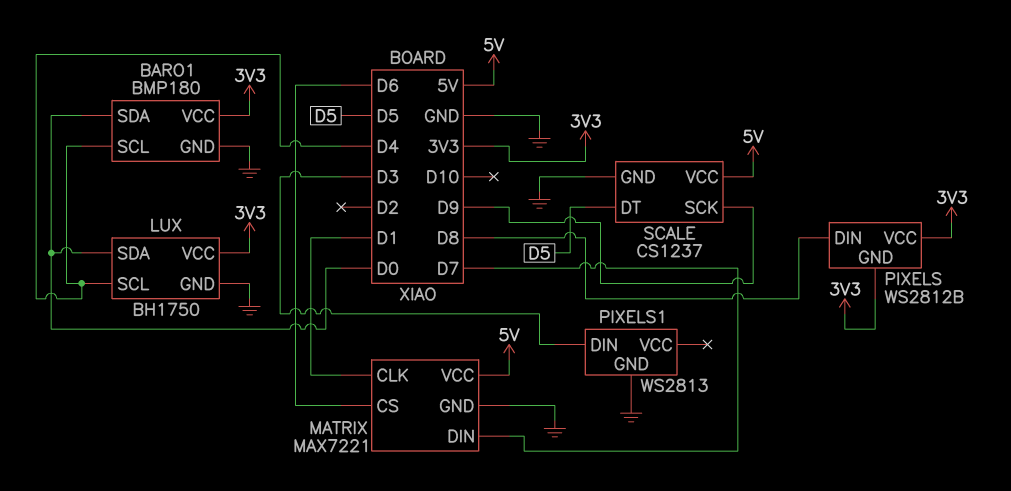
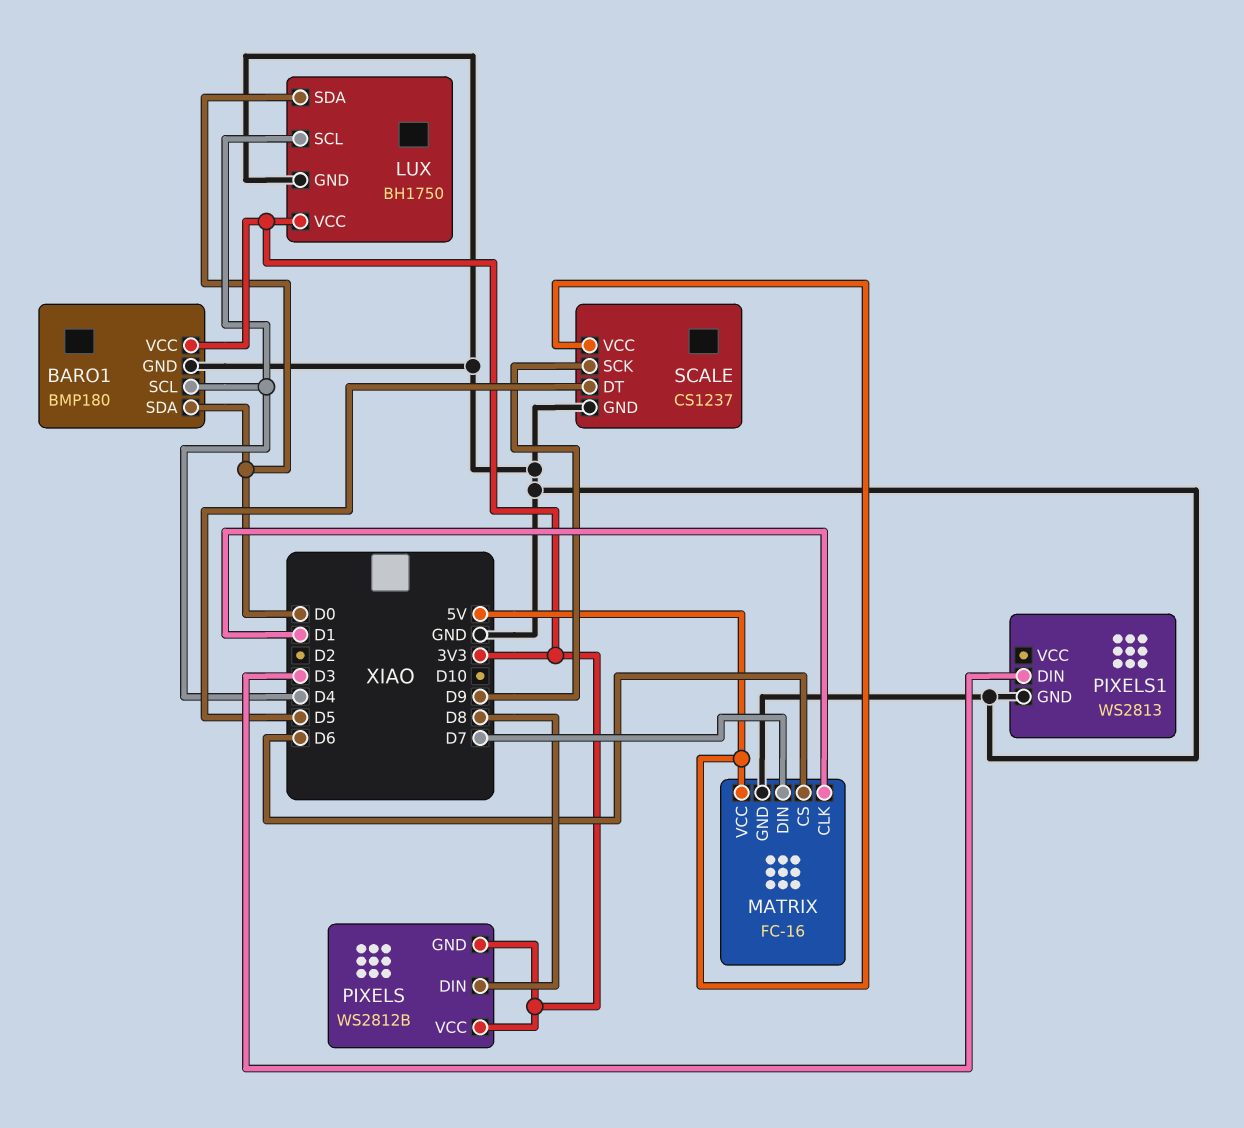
MATRIX: MAX7221 -> FC-16

